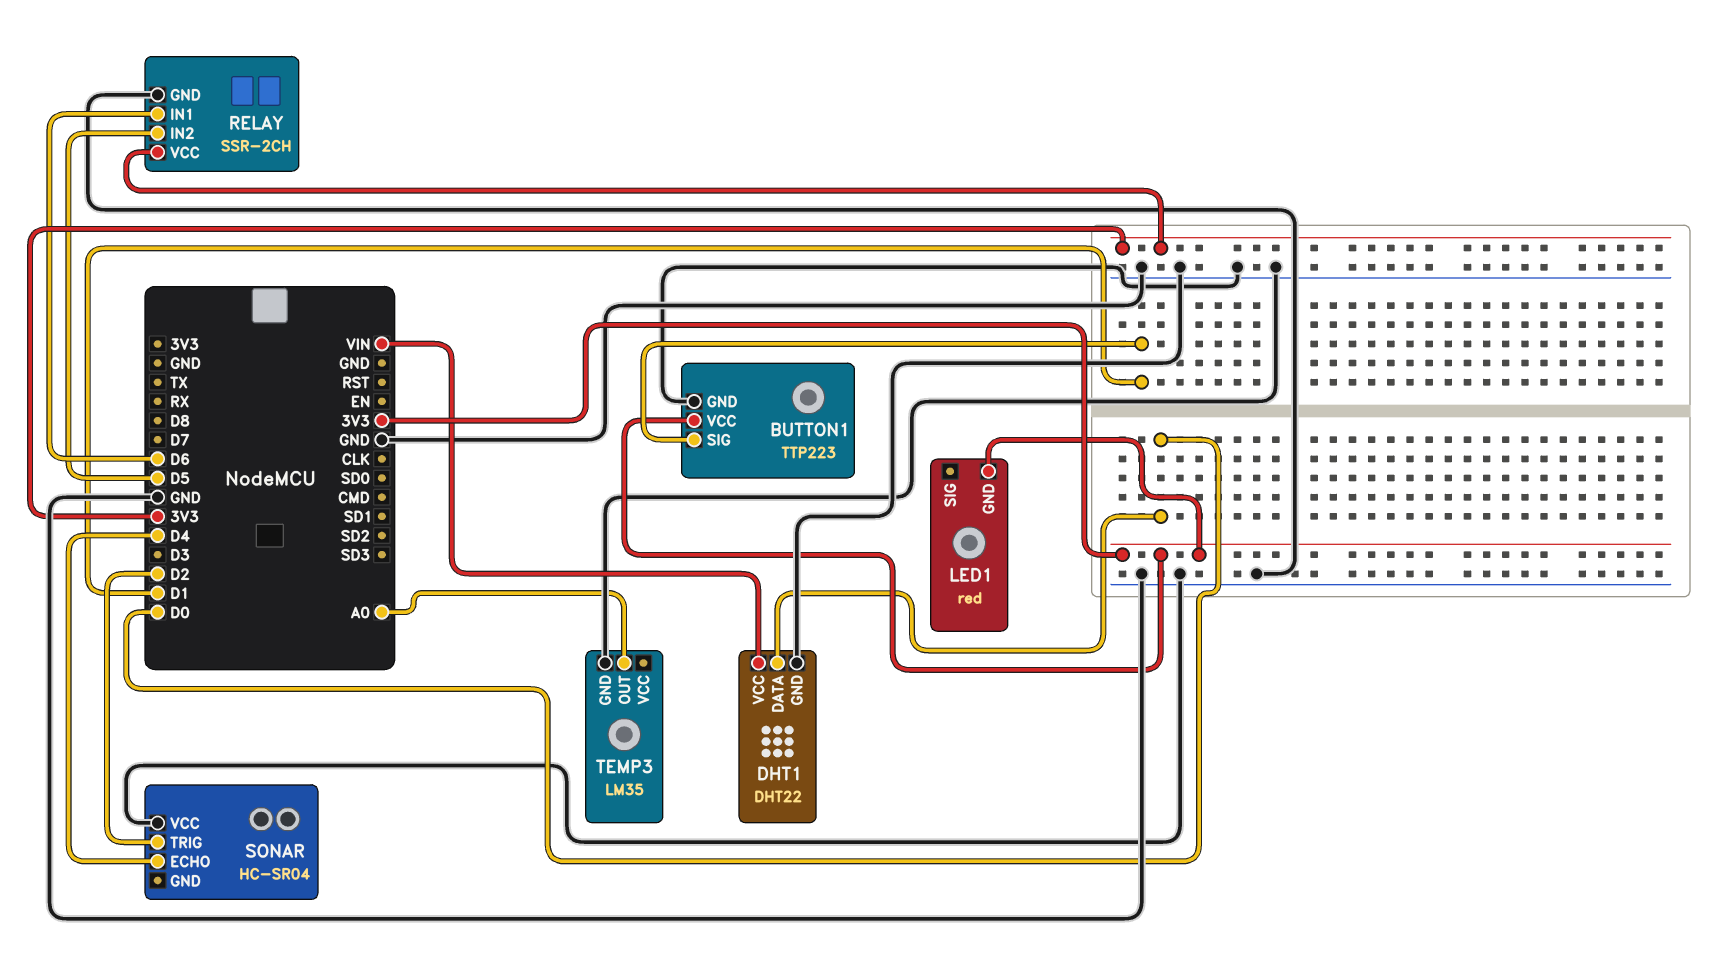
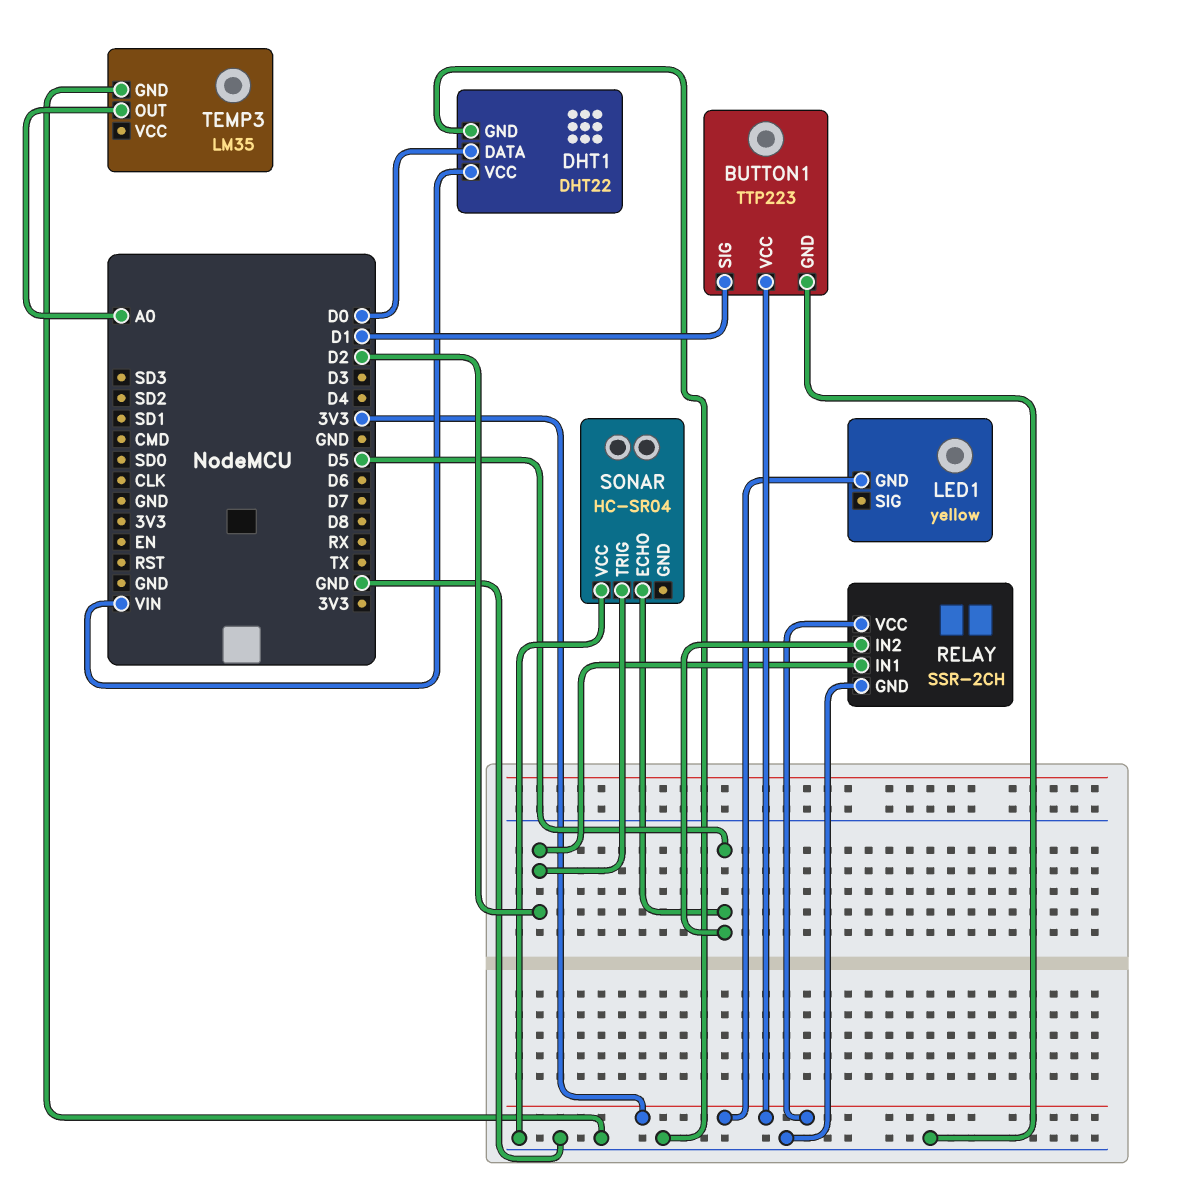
LED1: red -> yellow
RELAY pin IN1: D6 -> D2
SONAR pin ECHO: D4 -> D5

